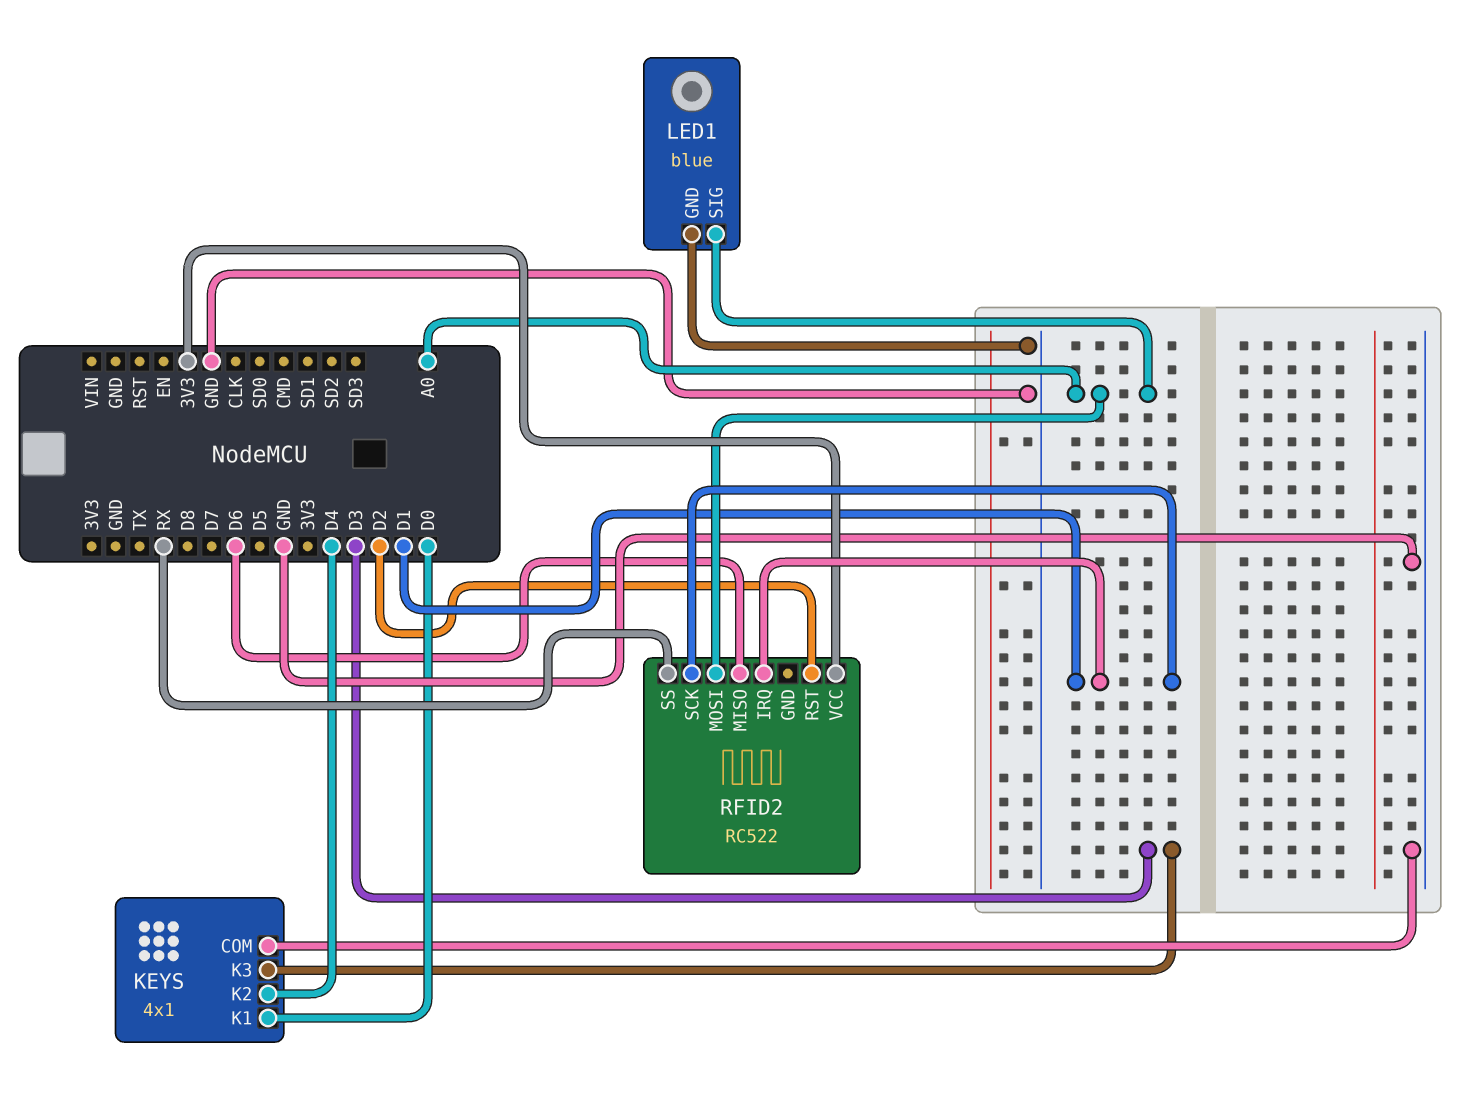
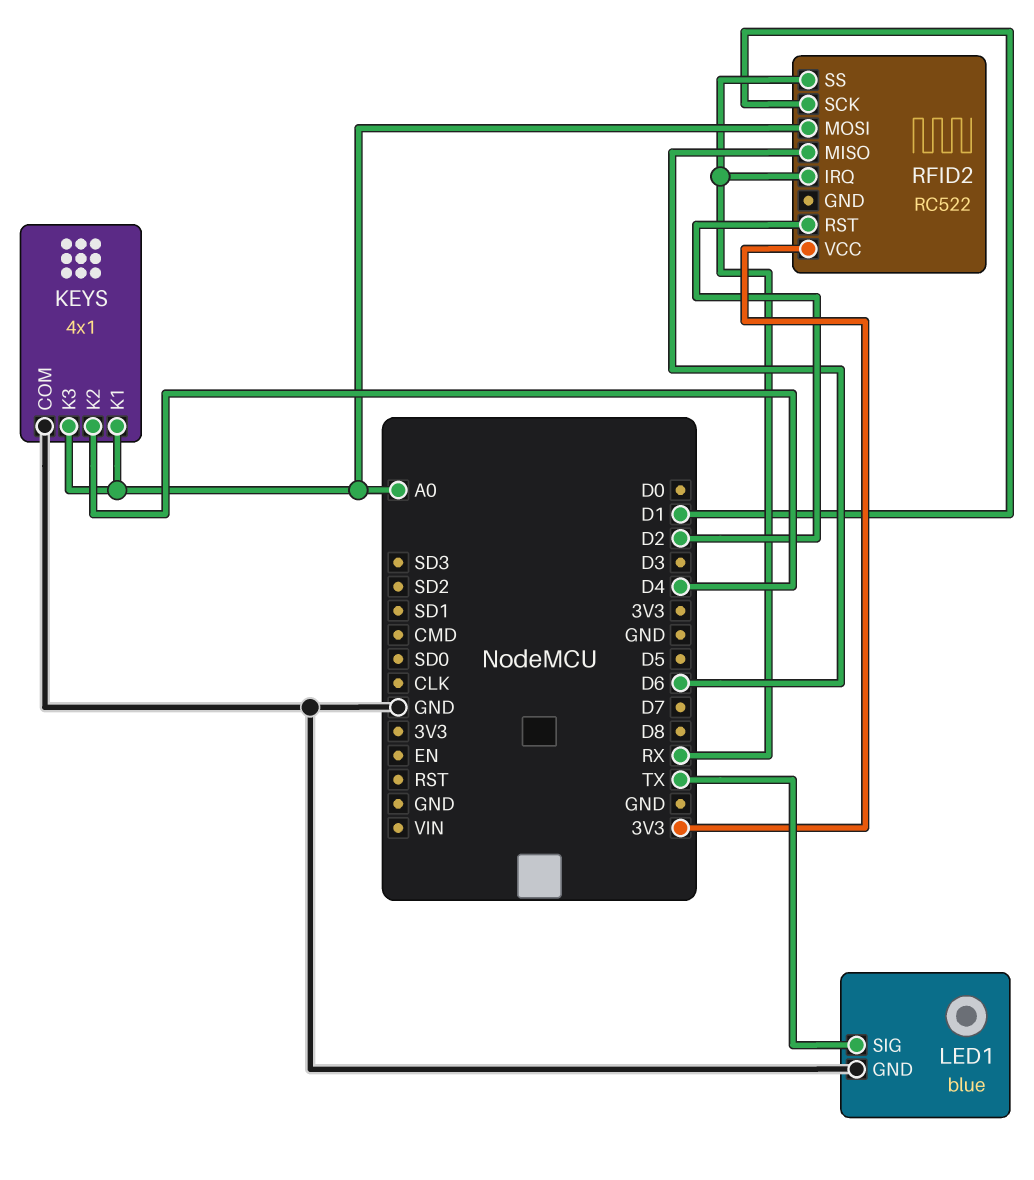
KEYS pin K1: D0 -> A0
KEYS pin K3: D3 -> A0
LED1 pin SIG: A0 -> TX
RFID2 pin IRQ: D1 -> RX

